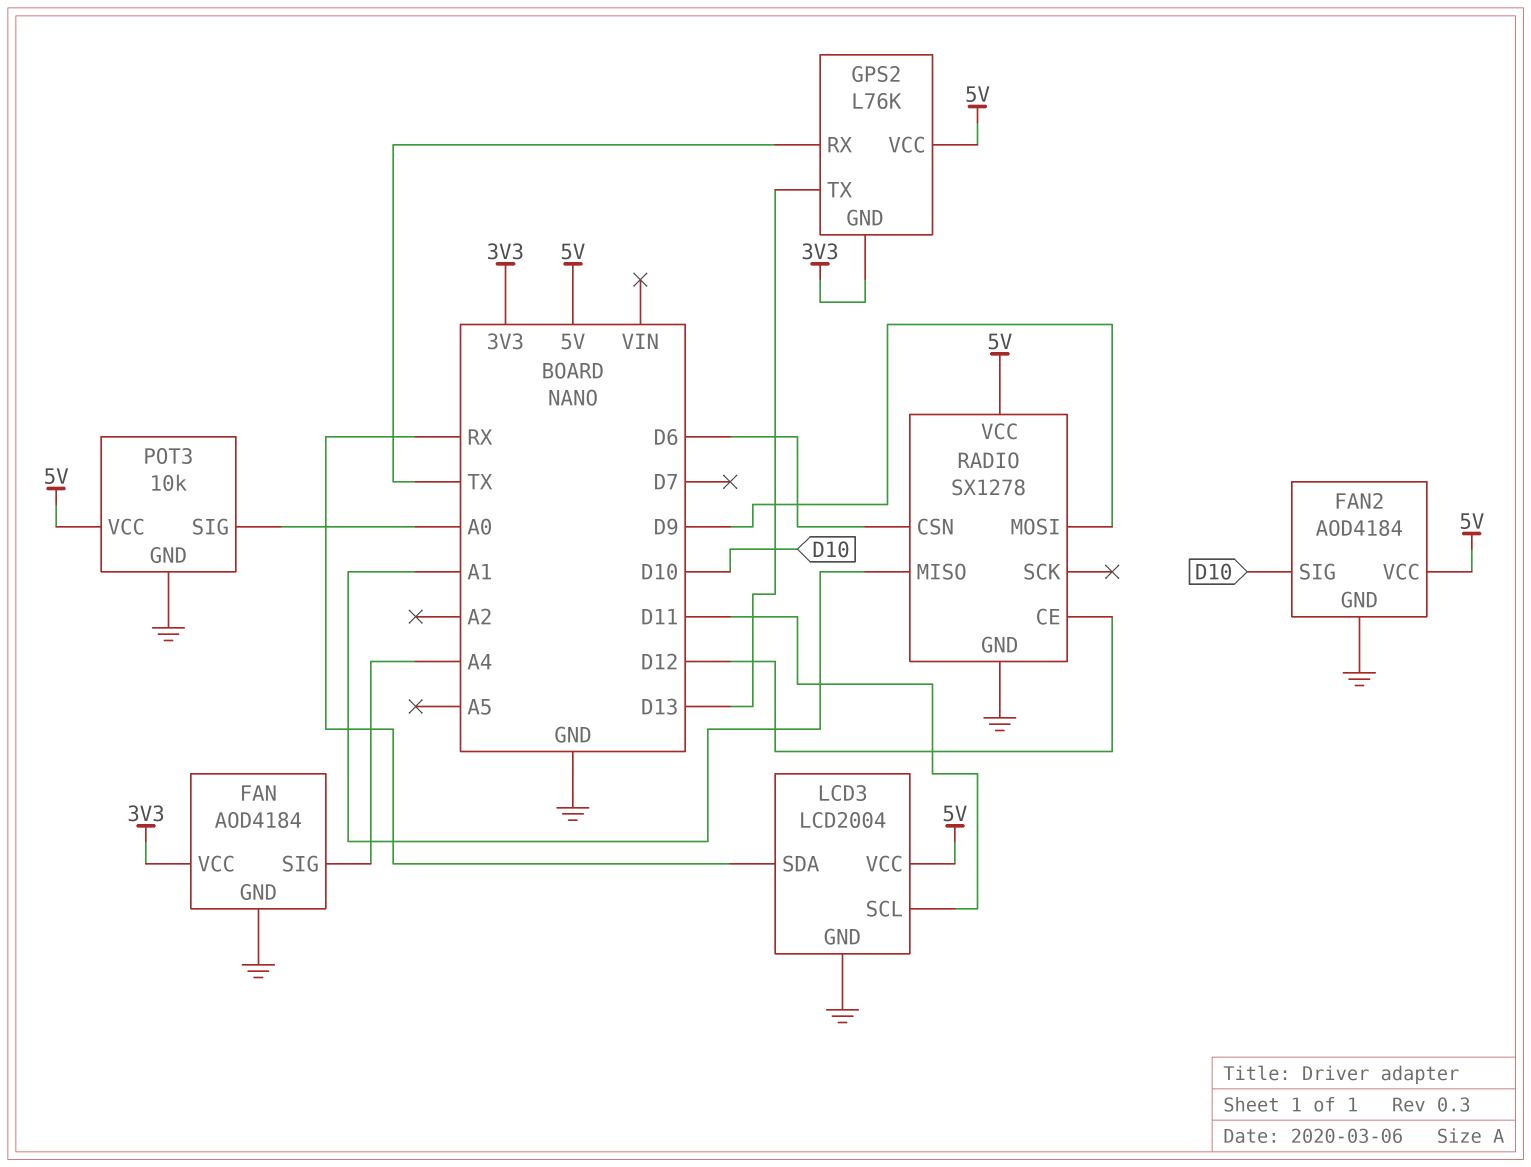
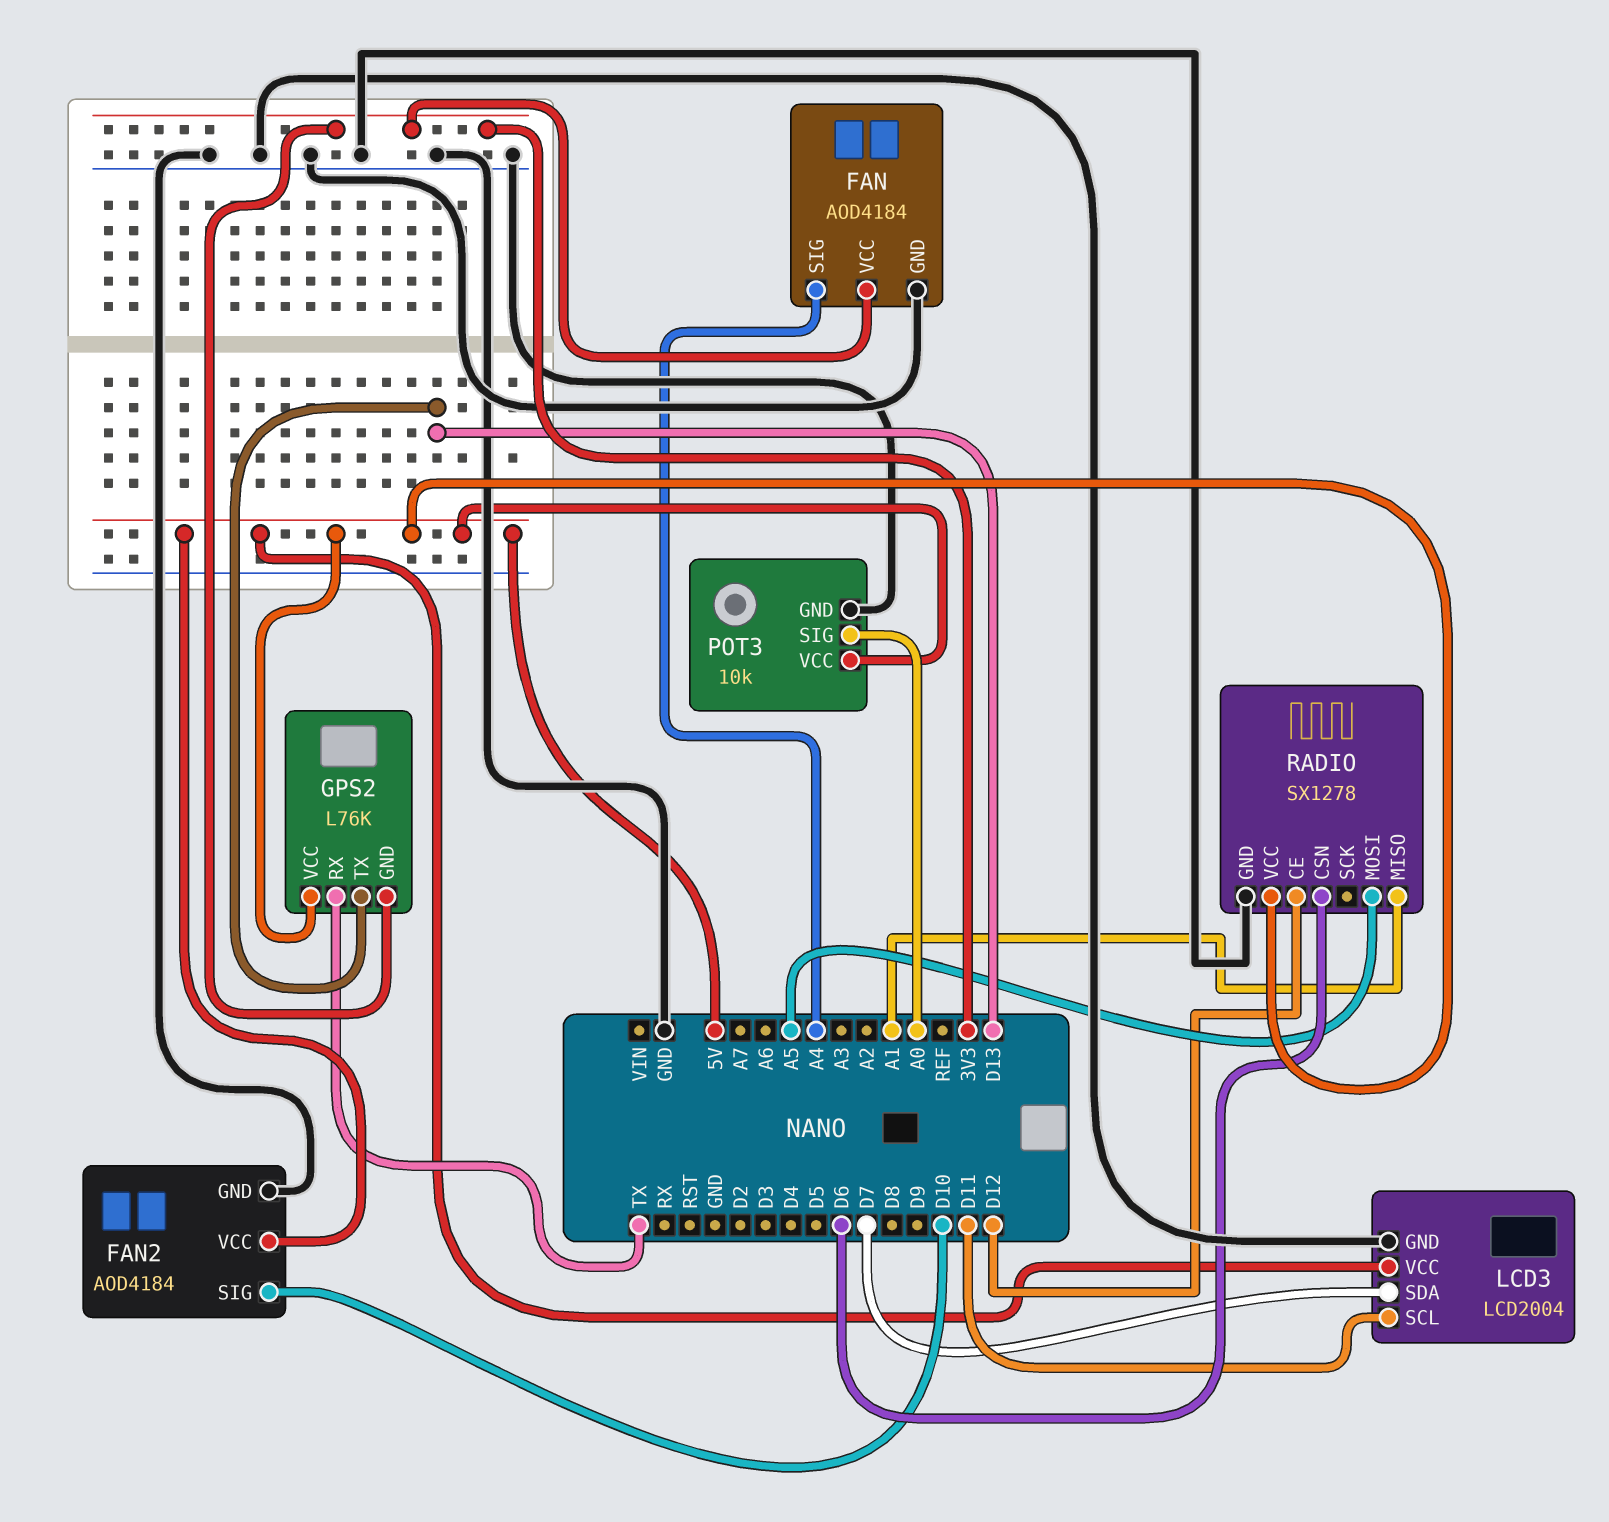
LCD3 pin SDA: RX -> D7
RADIO pin MOSI: D9 -> A5

